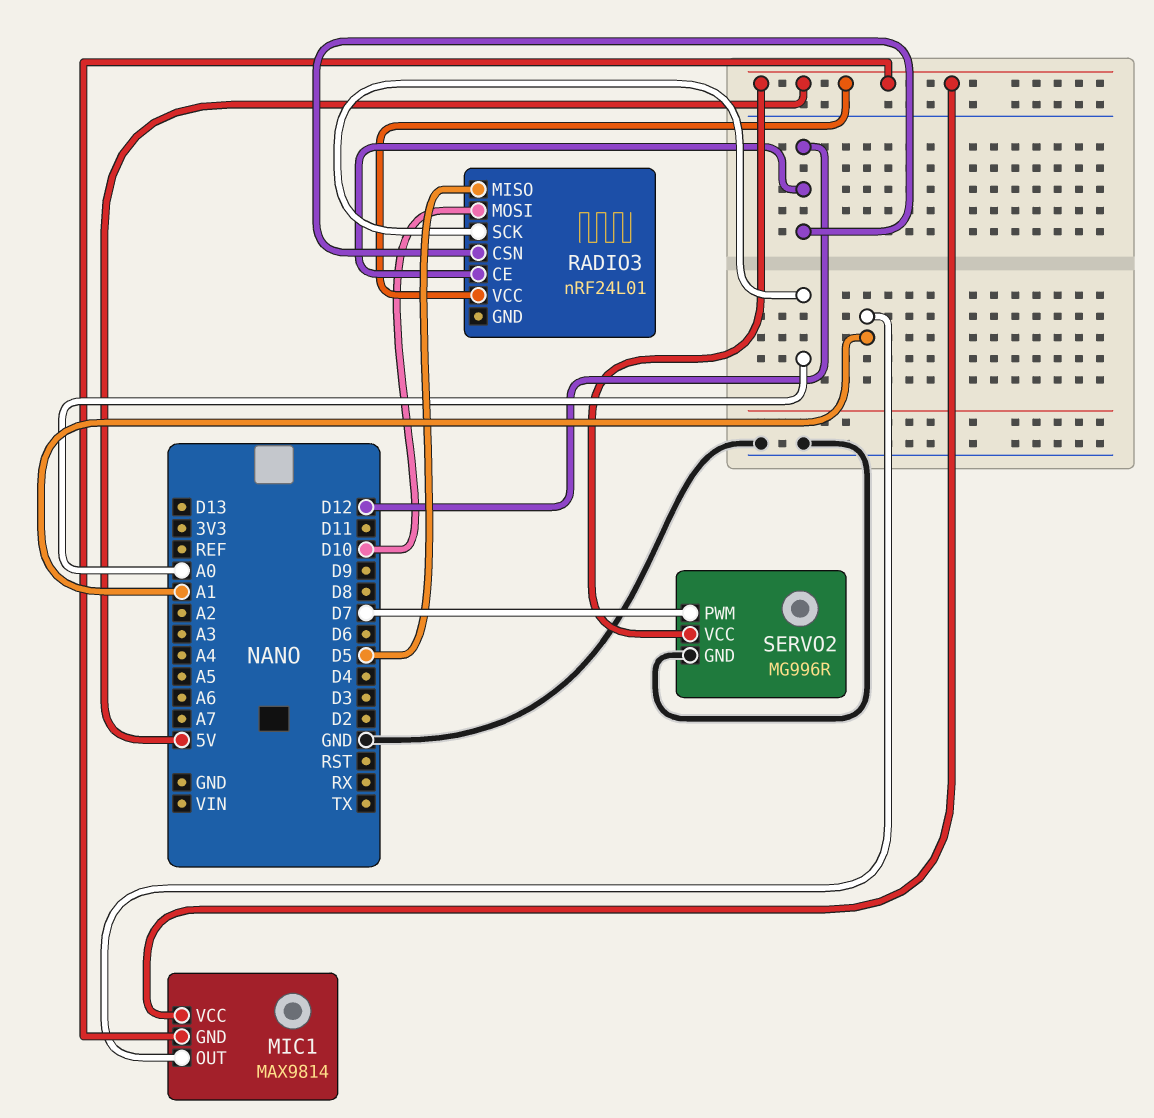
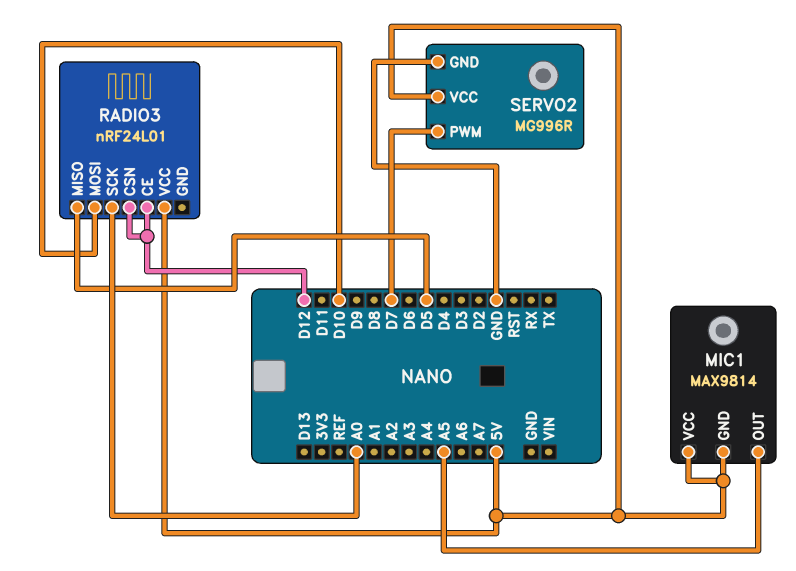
MIC1 pin OUT: A1 -> A5

